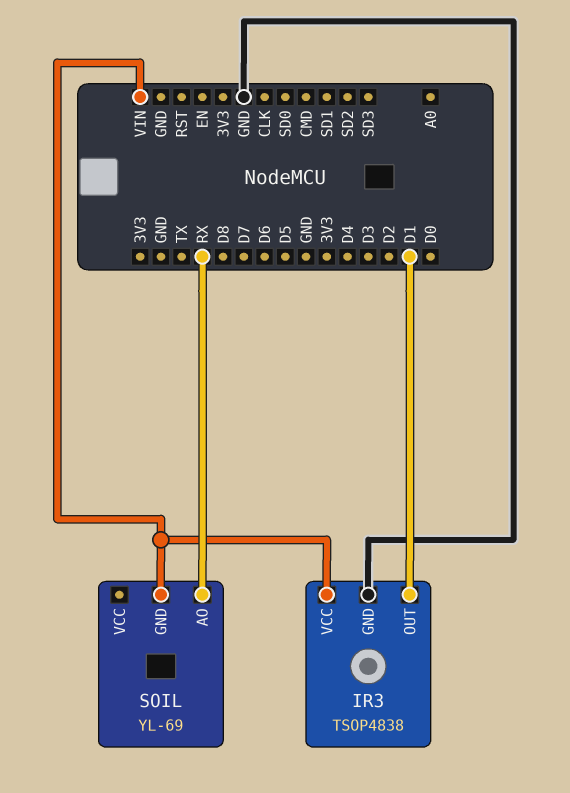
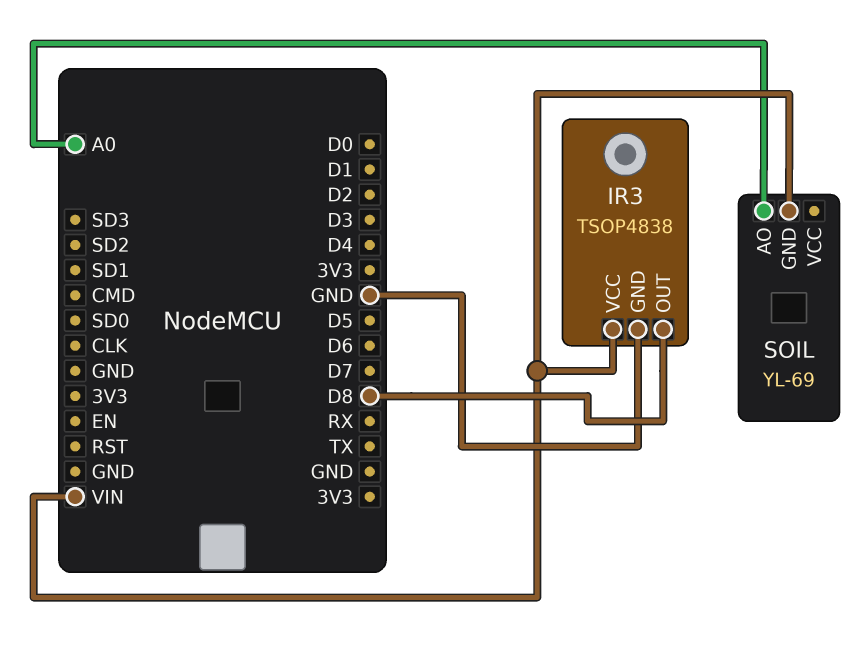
IR3 pin OUT: D1 -> D8
SOIL pin AO: RX -> A0

